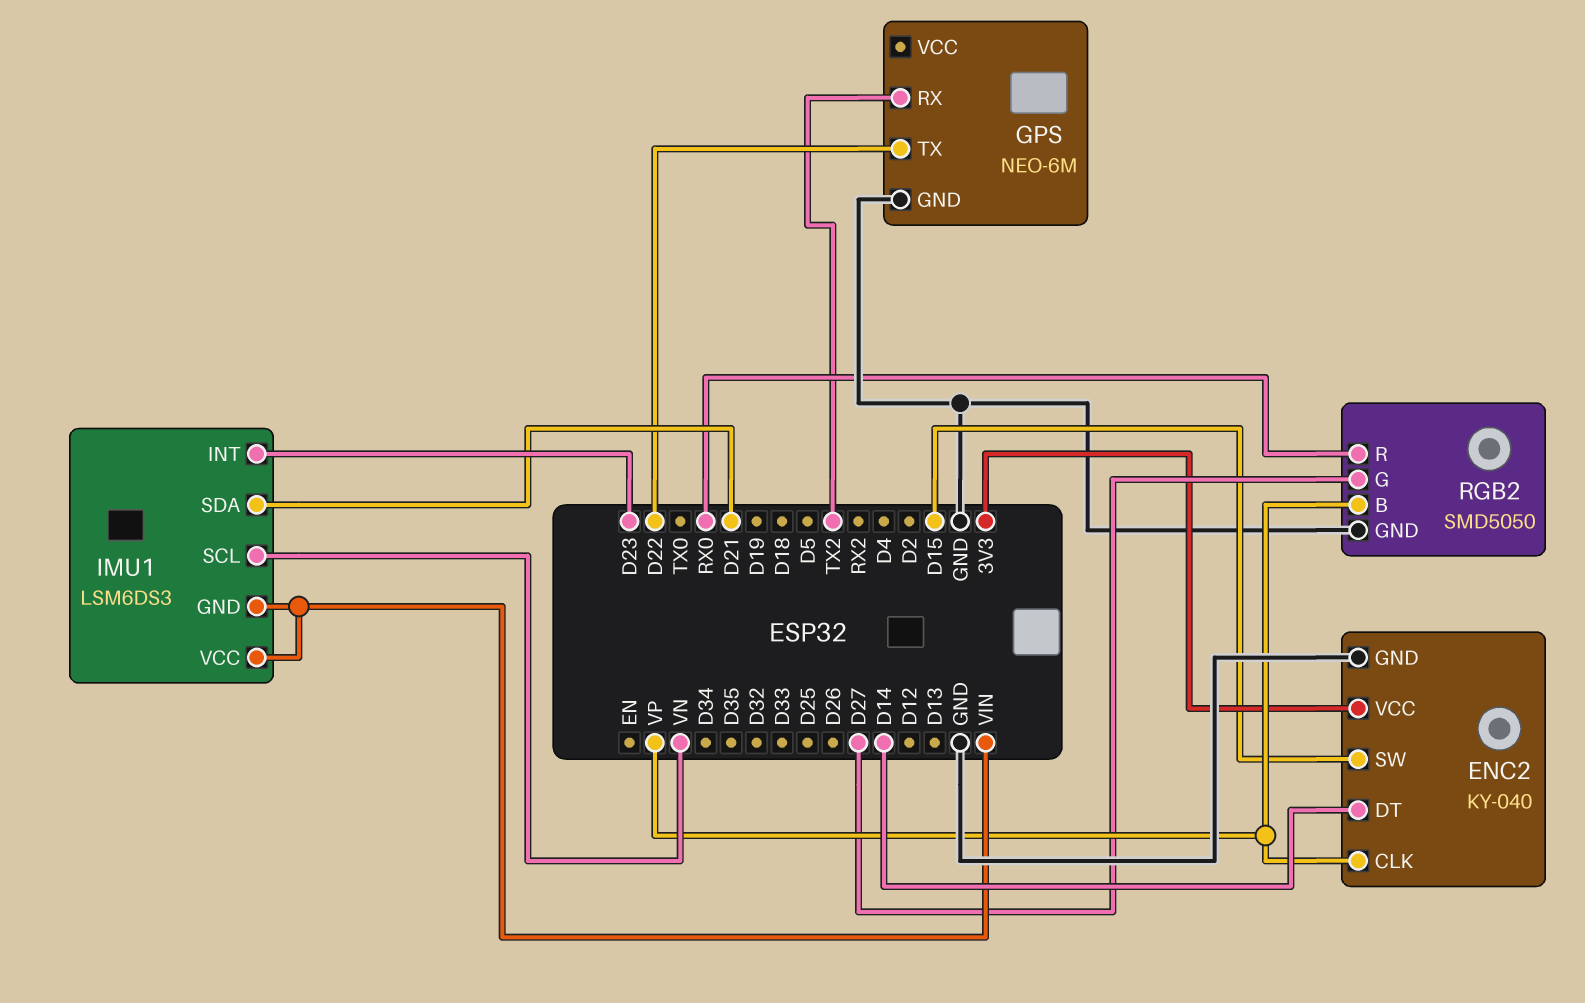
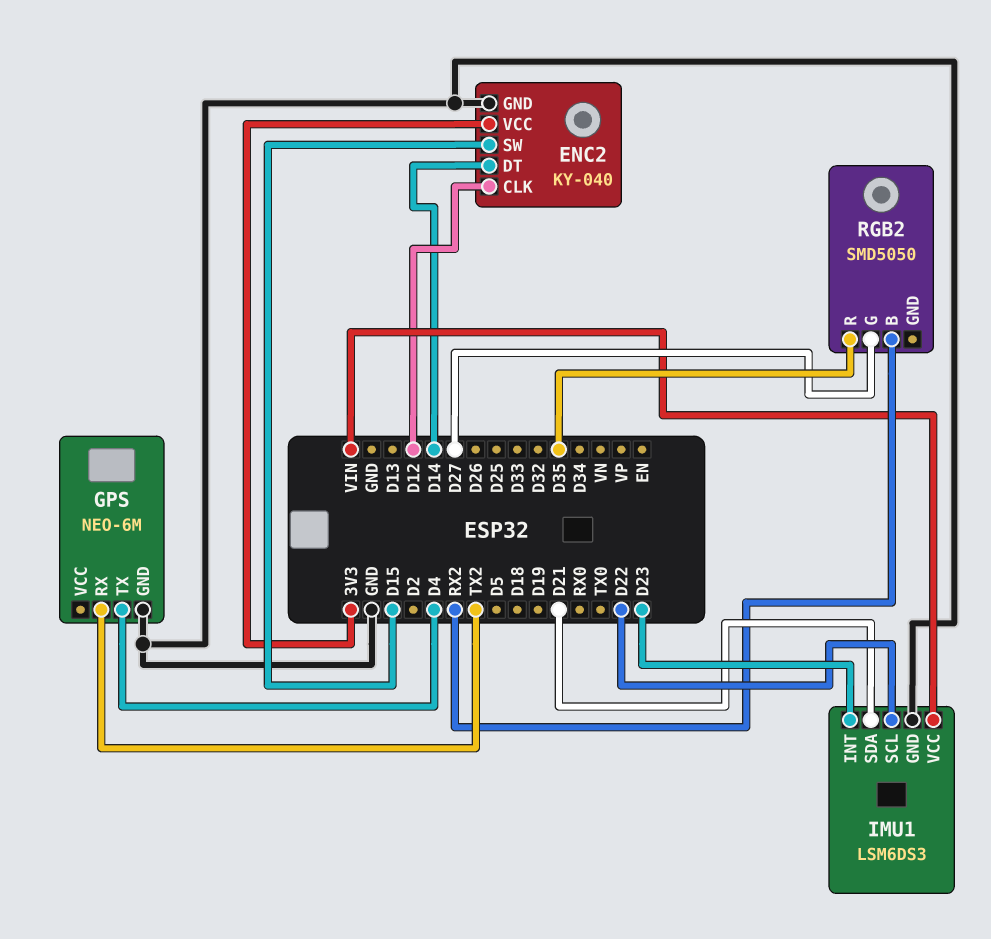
ENC2 pin CLK: VP -> D12
GPS pin TX: D22 -> D4
IMU1 pin GND: VIN -> GND
IMU1 pin SCL: VN -> D22
RGB2 pin B: VP -> RX2
RGB2 pin GND: GND -> none
RGB2 pin R: RX0 -> D35

